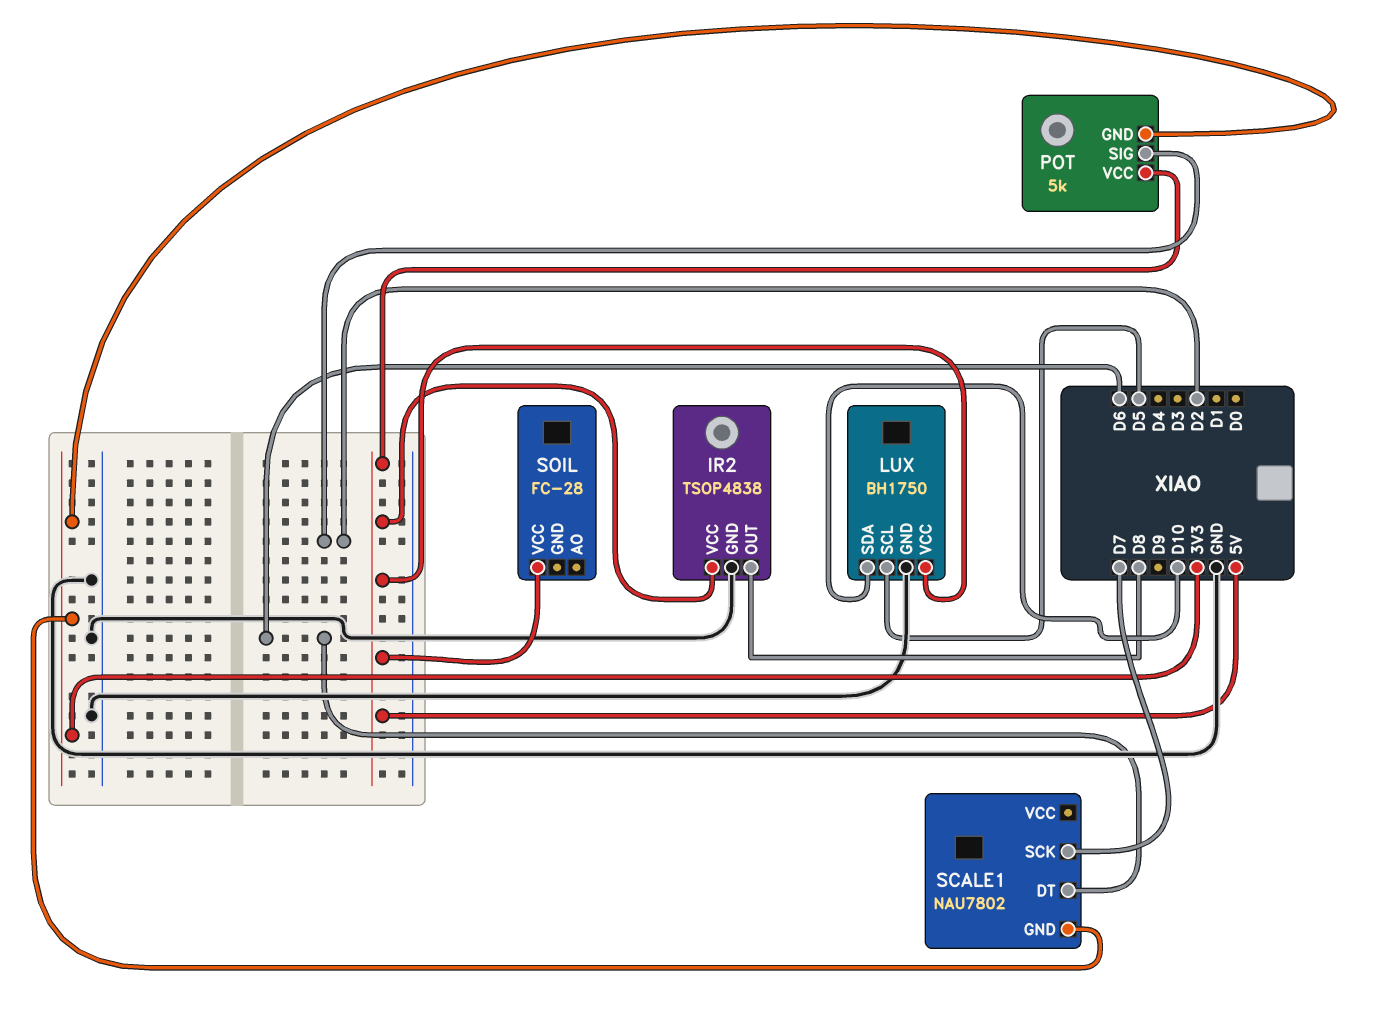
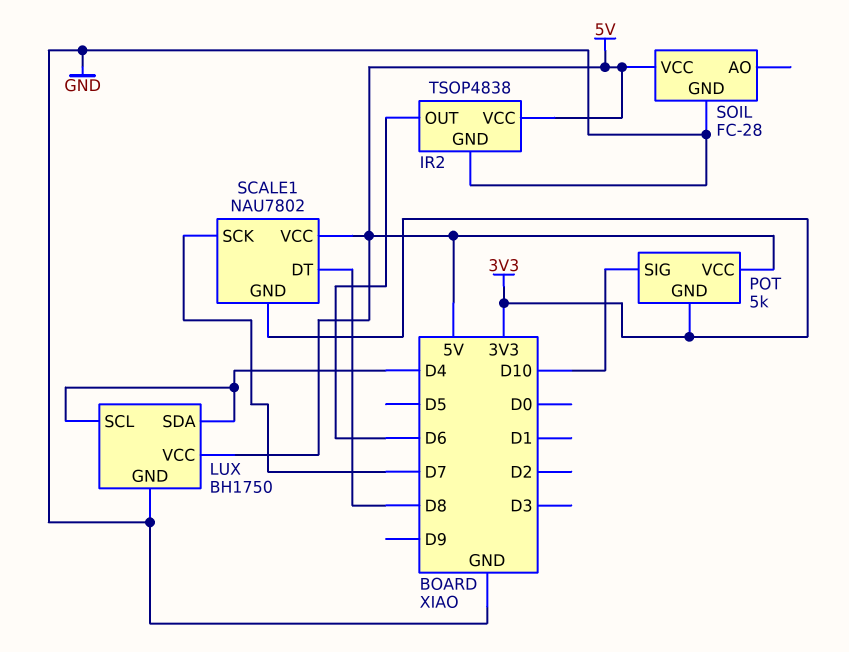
IR2 pin OUT: D8 -> D6
LUX pin SCL: D5 -> D4
LUX pin SDA: D10 -> D4
POT pin SIG: D2 -> D10
SCALE1 pin DT: D6 -> D8
SCALE1 pin VCC: none -> 5V
SOIL pin GND: none -> GND

